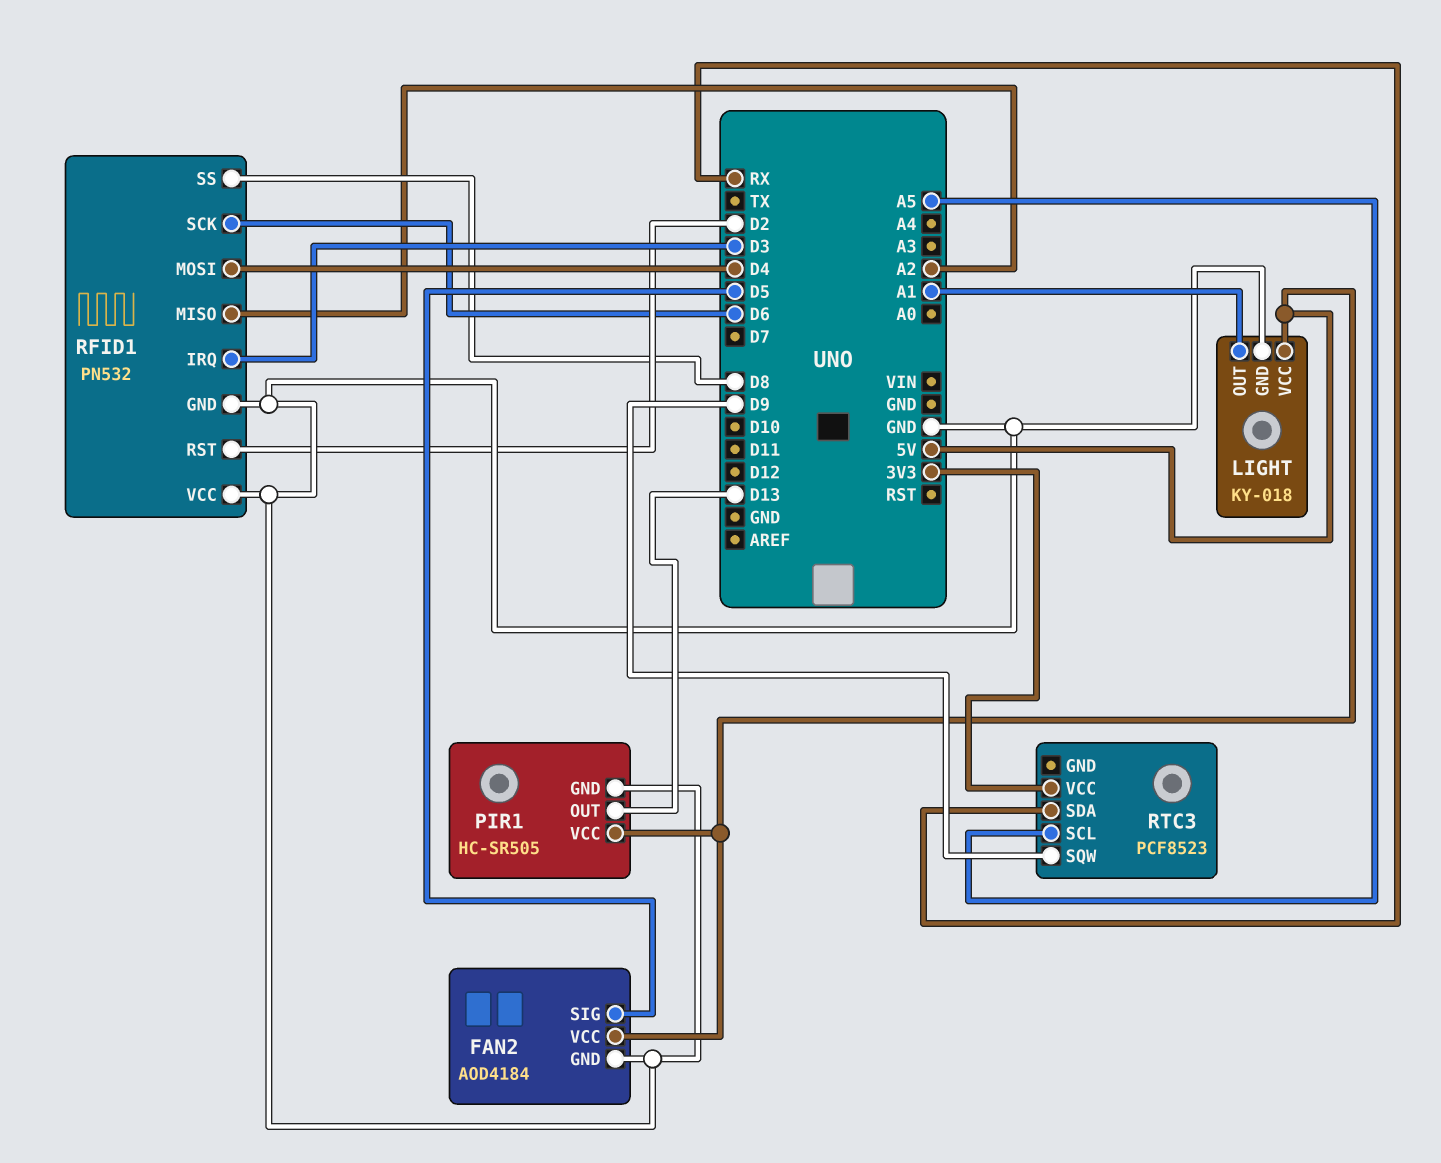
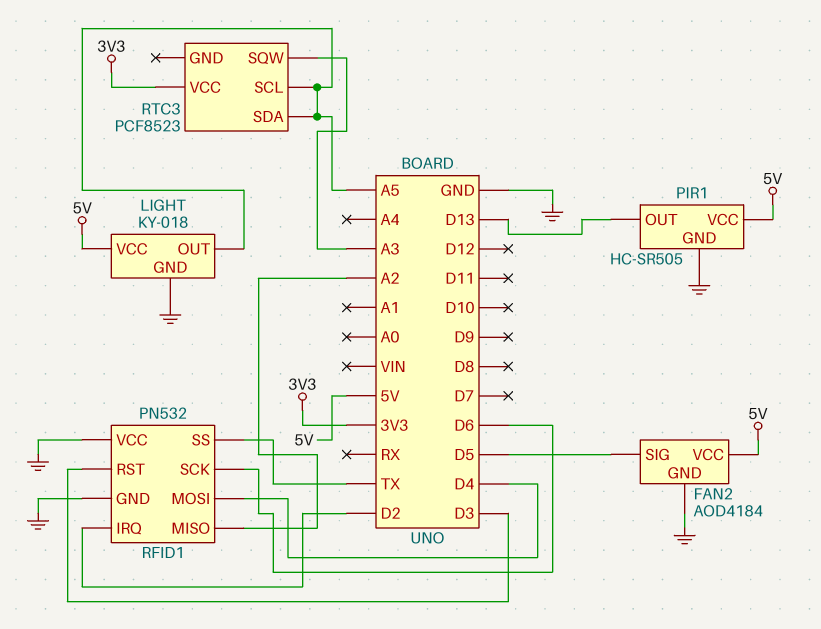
LIGHT pin OUT: A1 -> A5
RFID1 pin IRQ: D3 -> D2
RFID1 pin RST: D2 -> D3
RFID1 pin SS: D8 -> TX
RTC3 pin SDA: RX -> A5
RTC3 pin SQW: D9 -> A3

